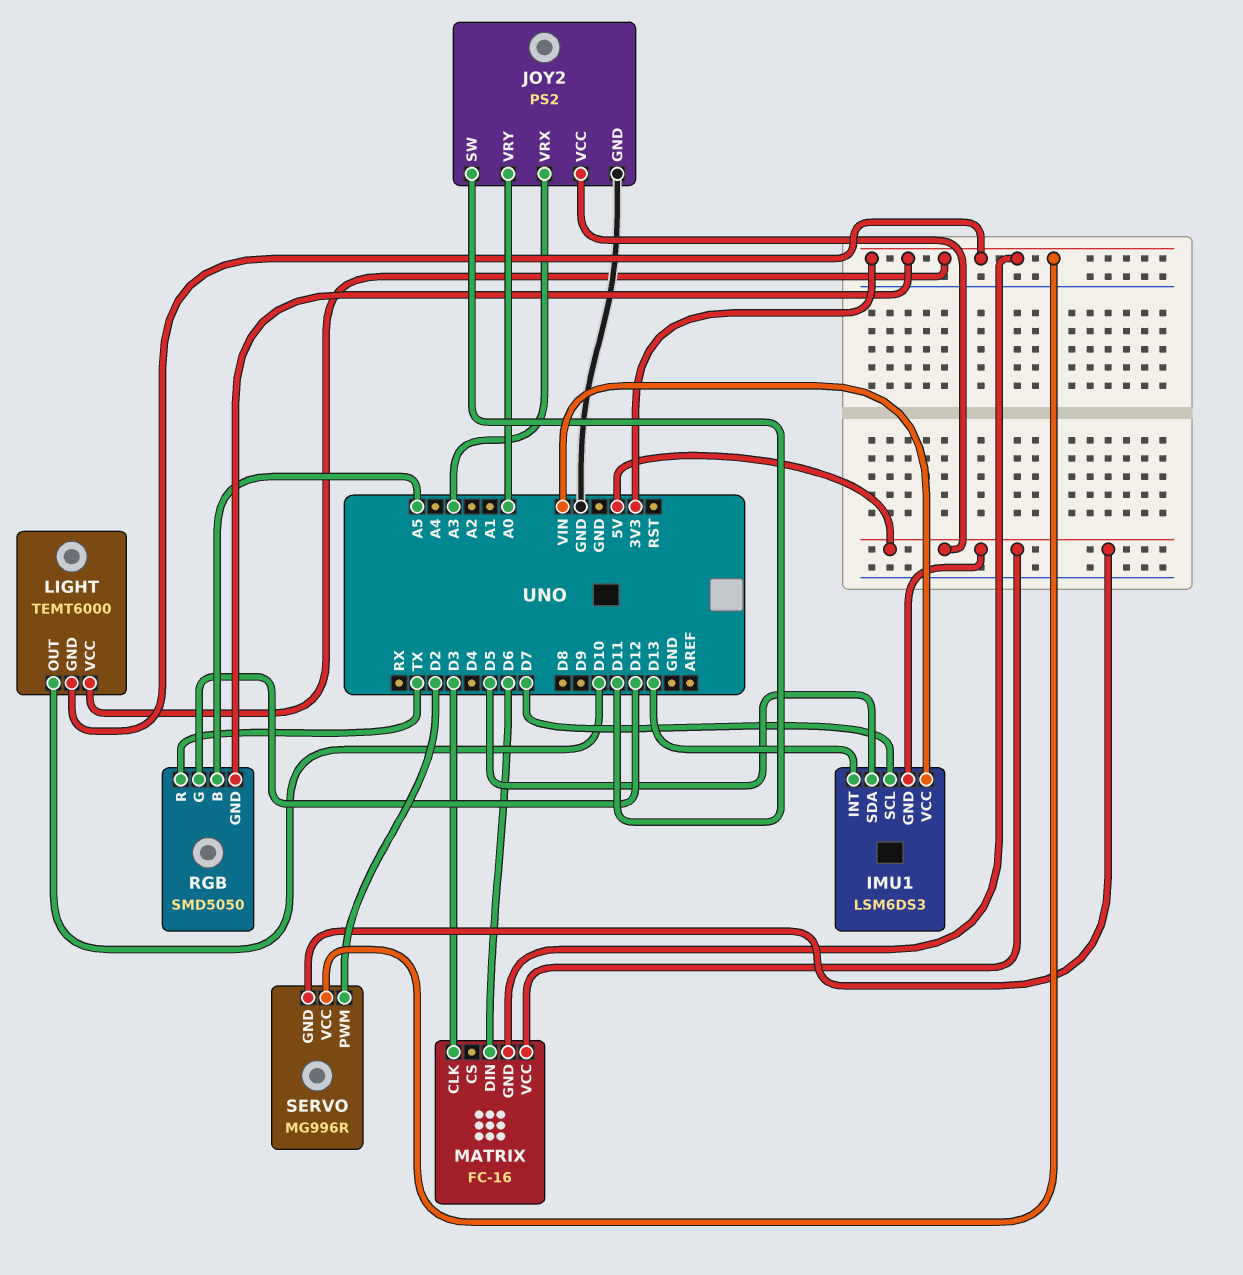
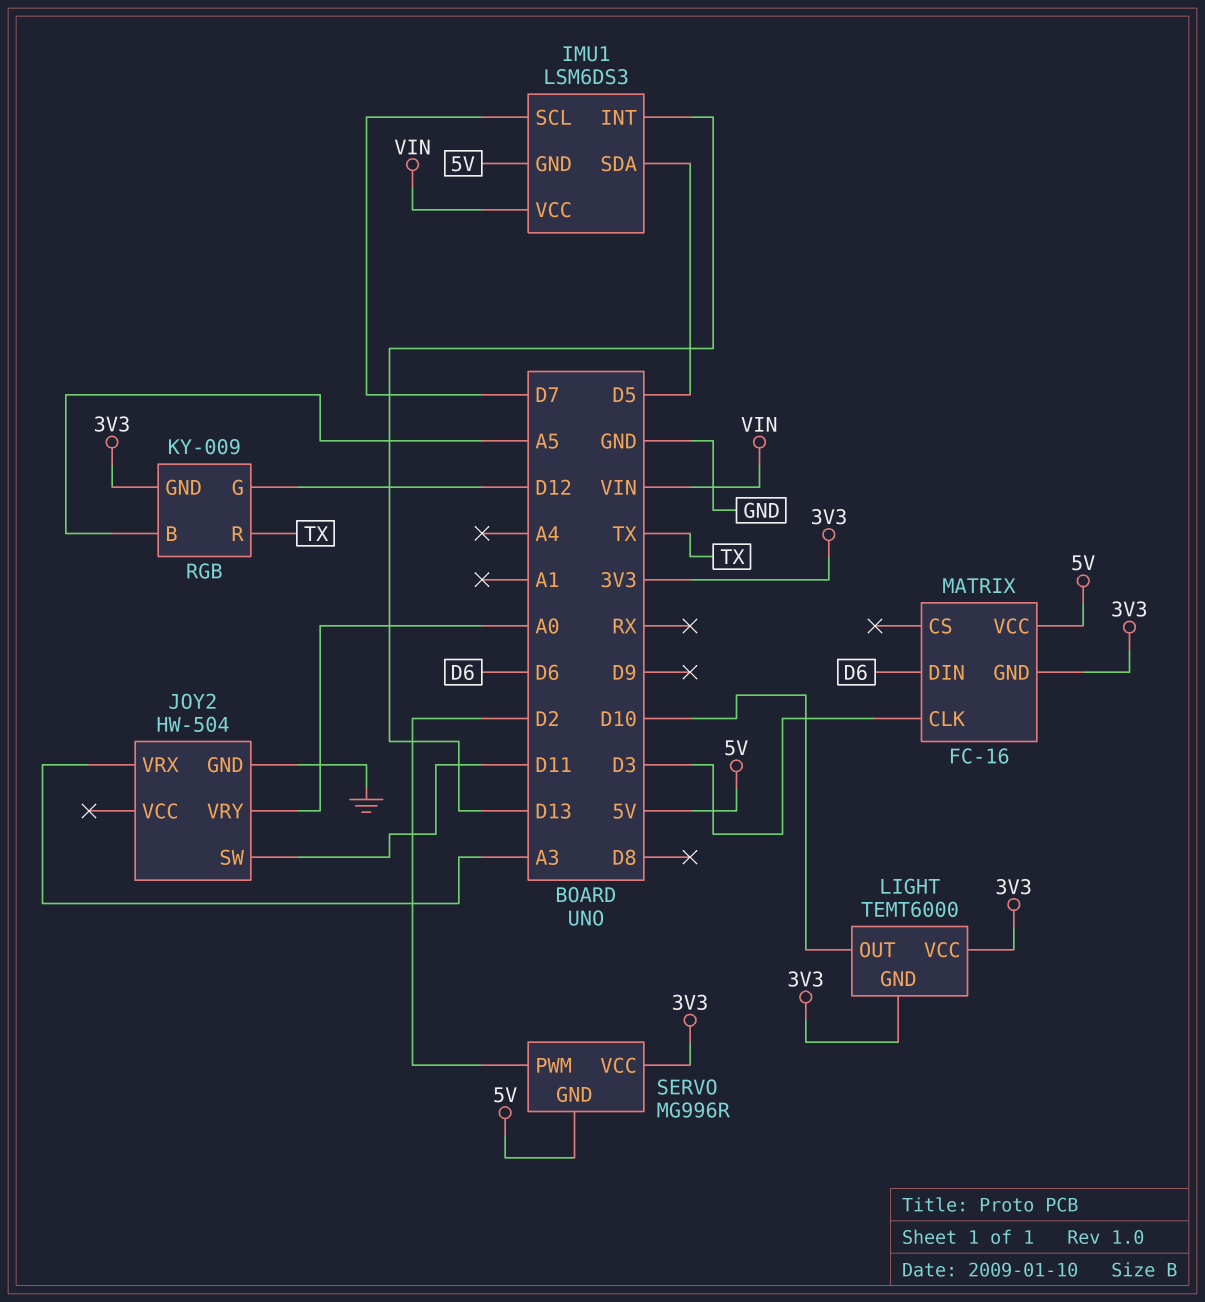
JOY2: PS2 -> HW-504
JOY2 pin VCC: 5V -> none
RGB: SMD5050 -> KY-009

